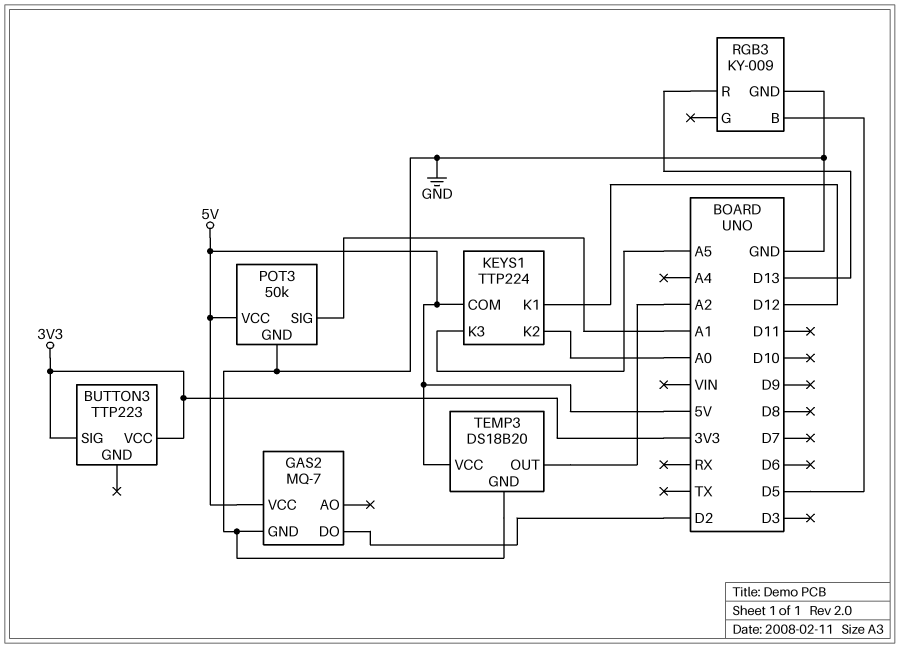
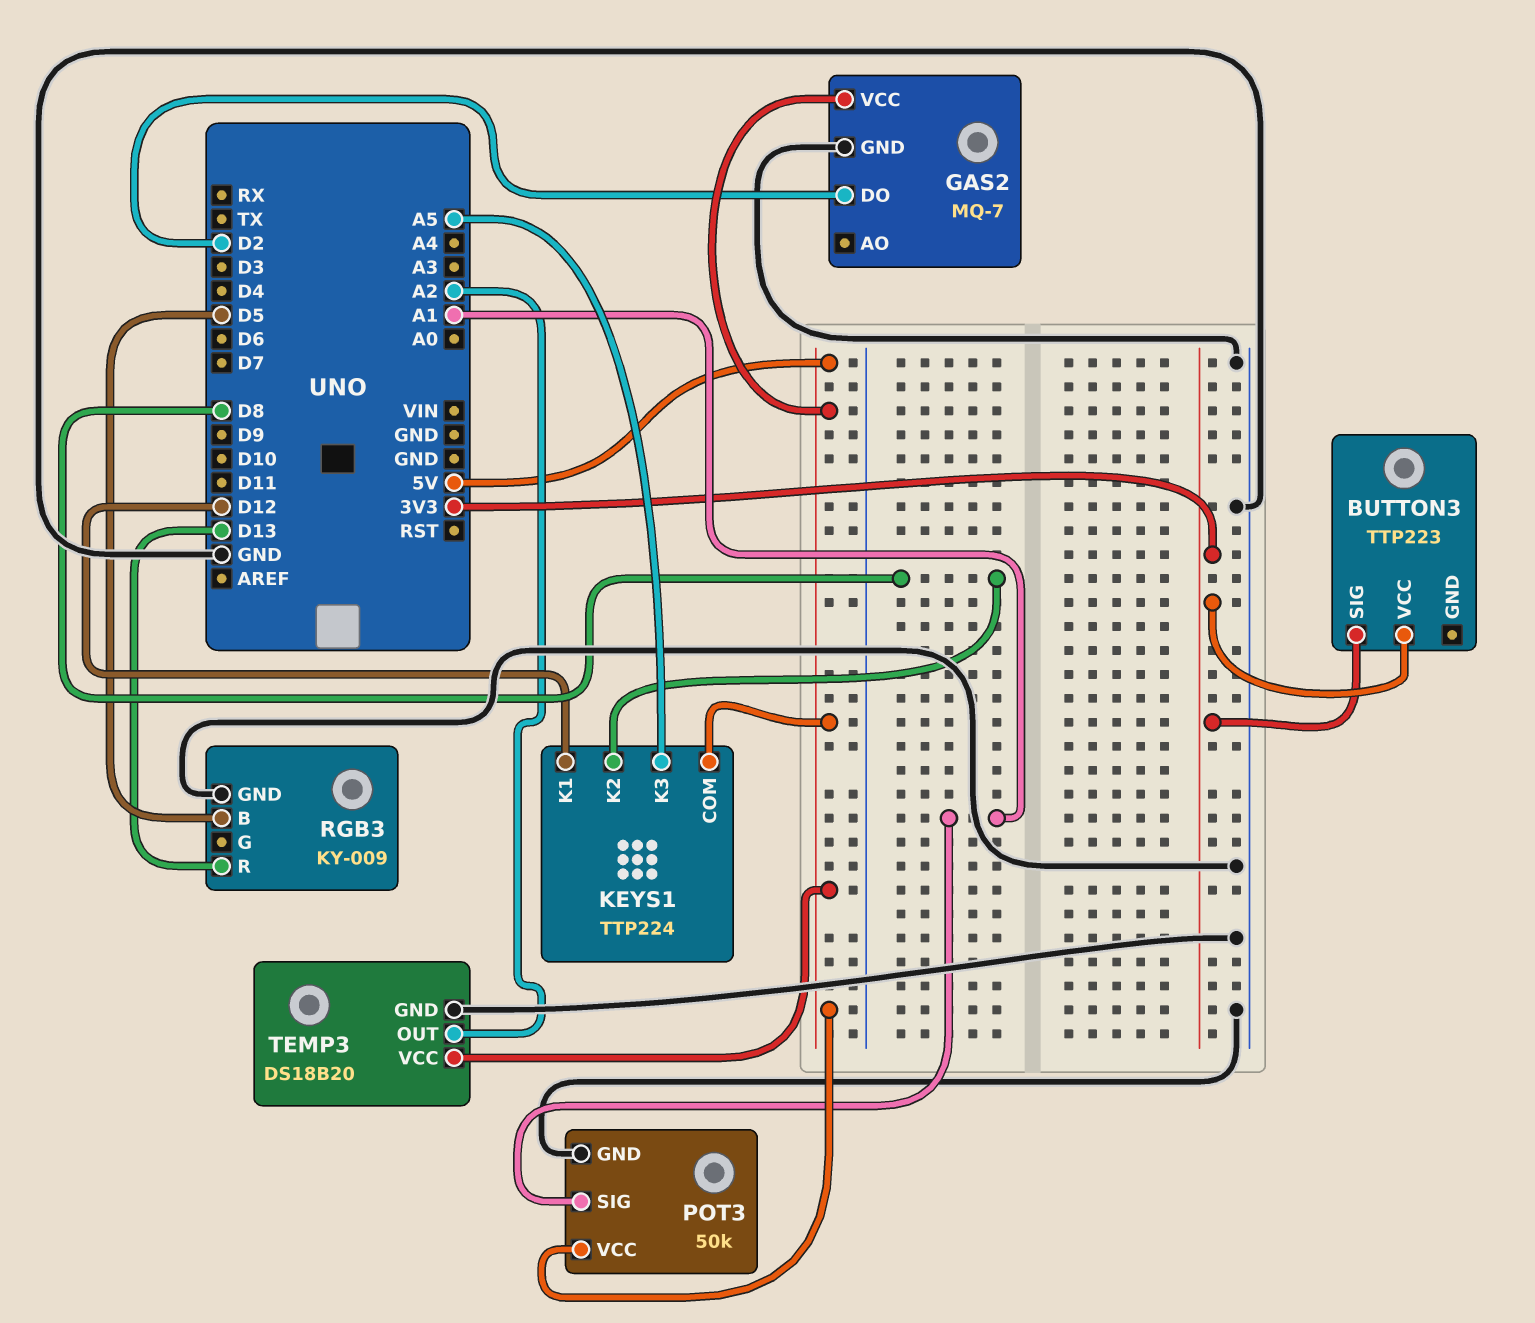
KEYS1 pin K2: A0 -> D8

